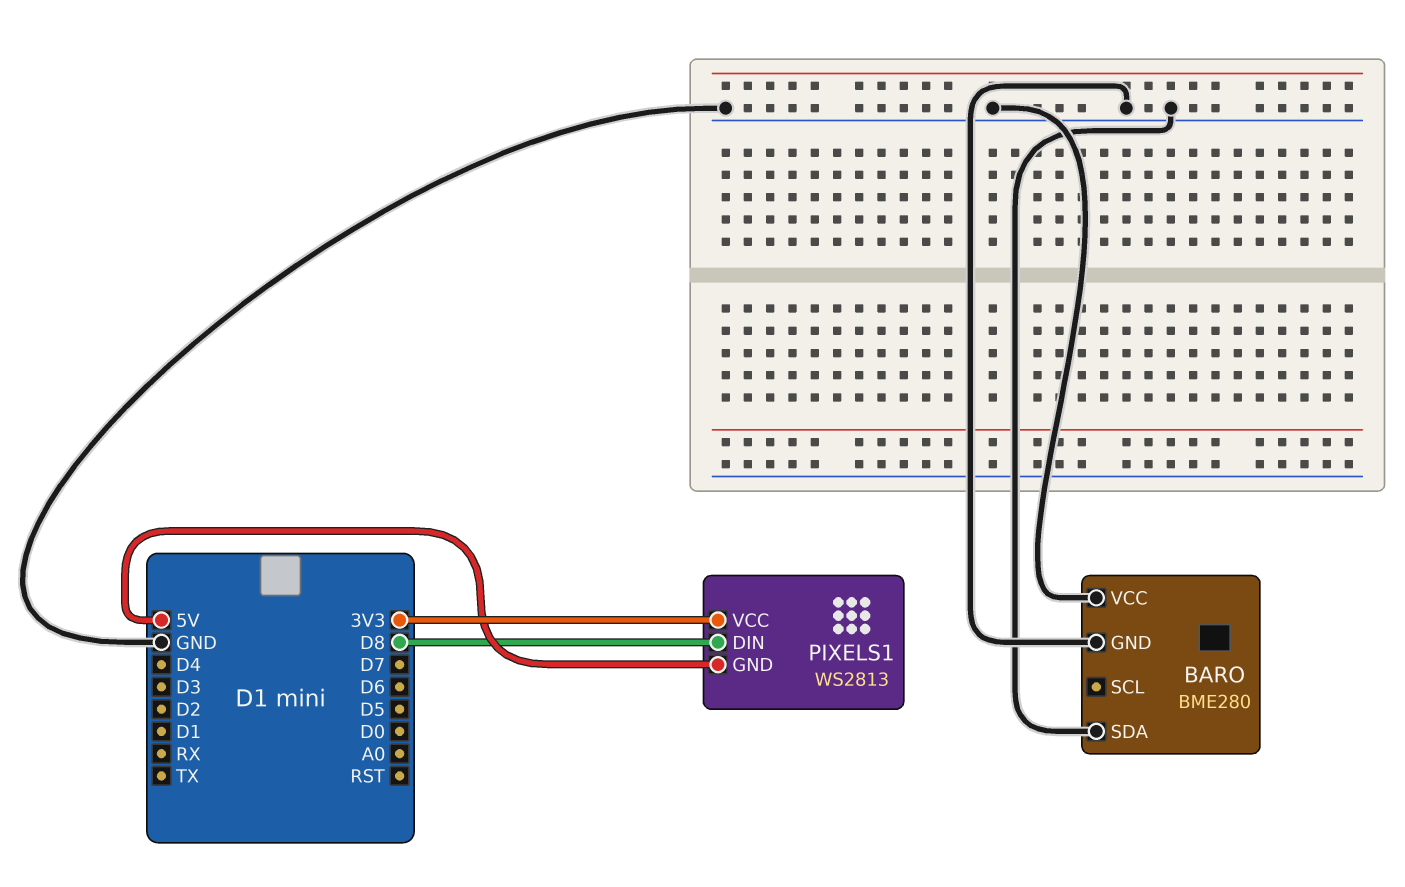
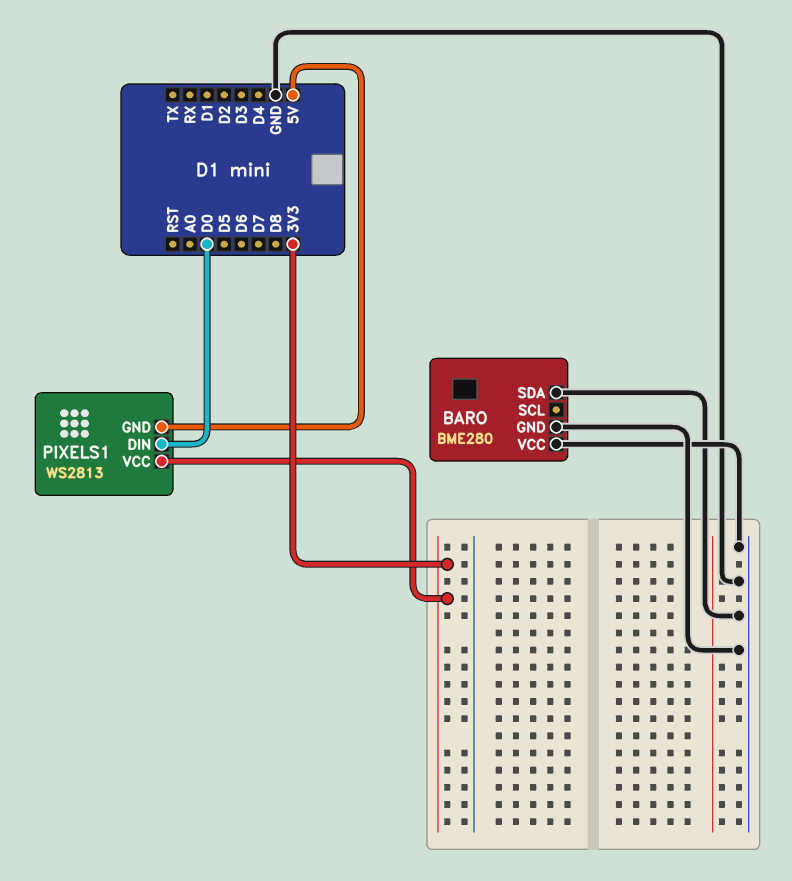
PIXELS1 pin DIN: D8 -> D0

